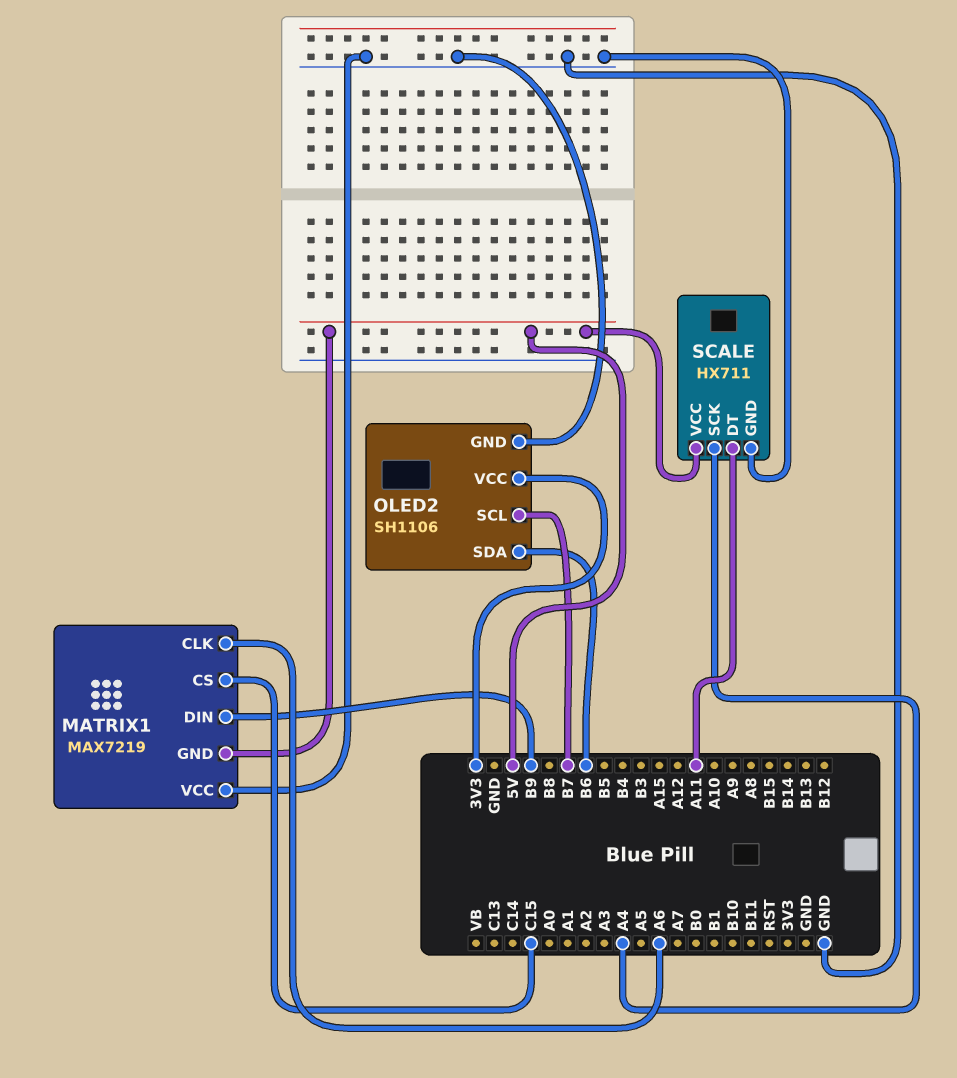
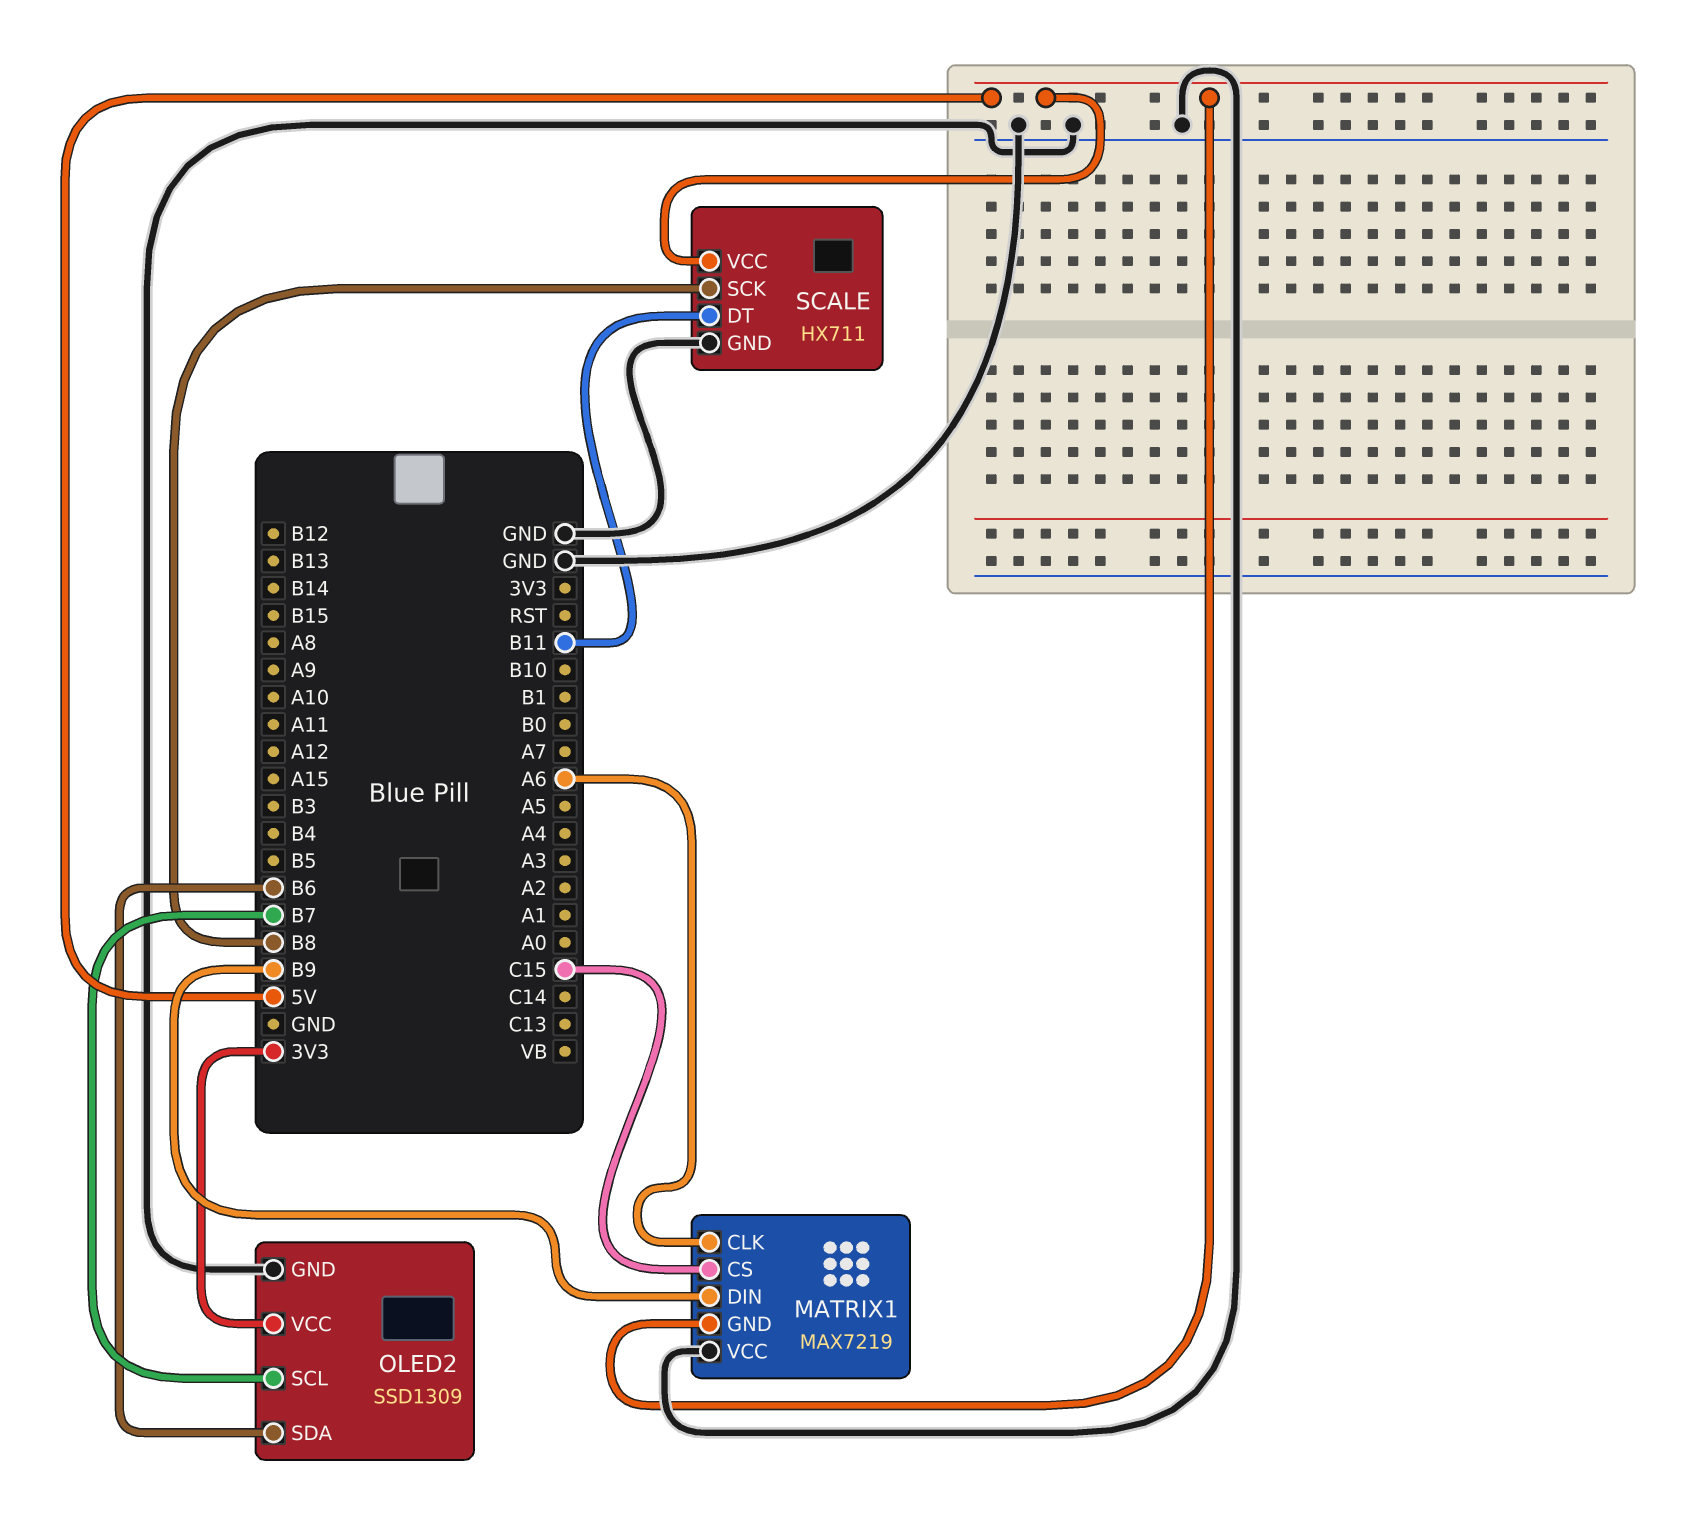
OLED2: SH1106 -> SSD1309
SCALE pin DT: A11 -> B11
SCALE pin SCK: A4 -> B8

